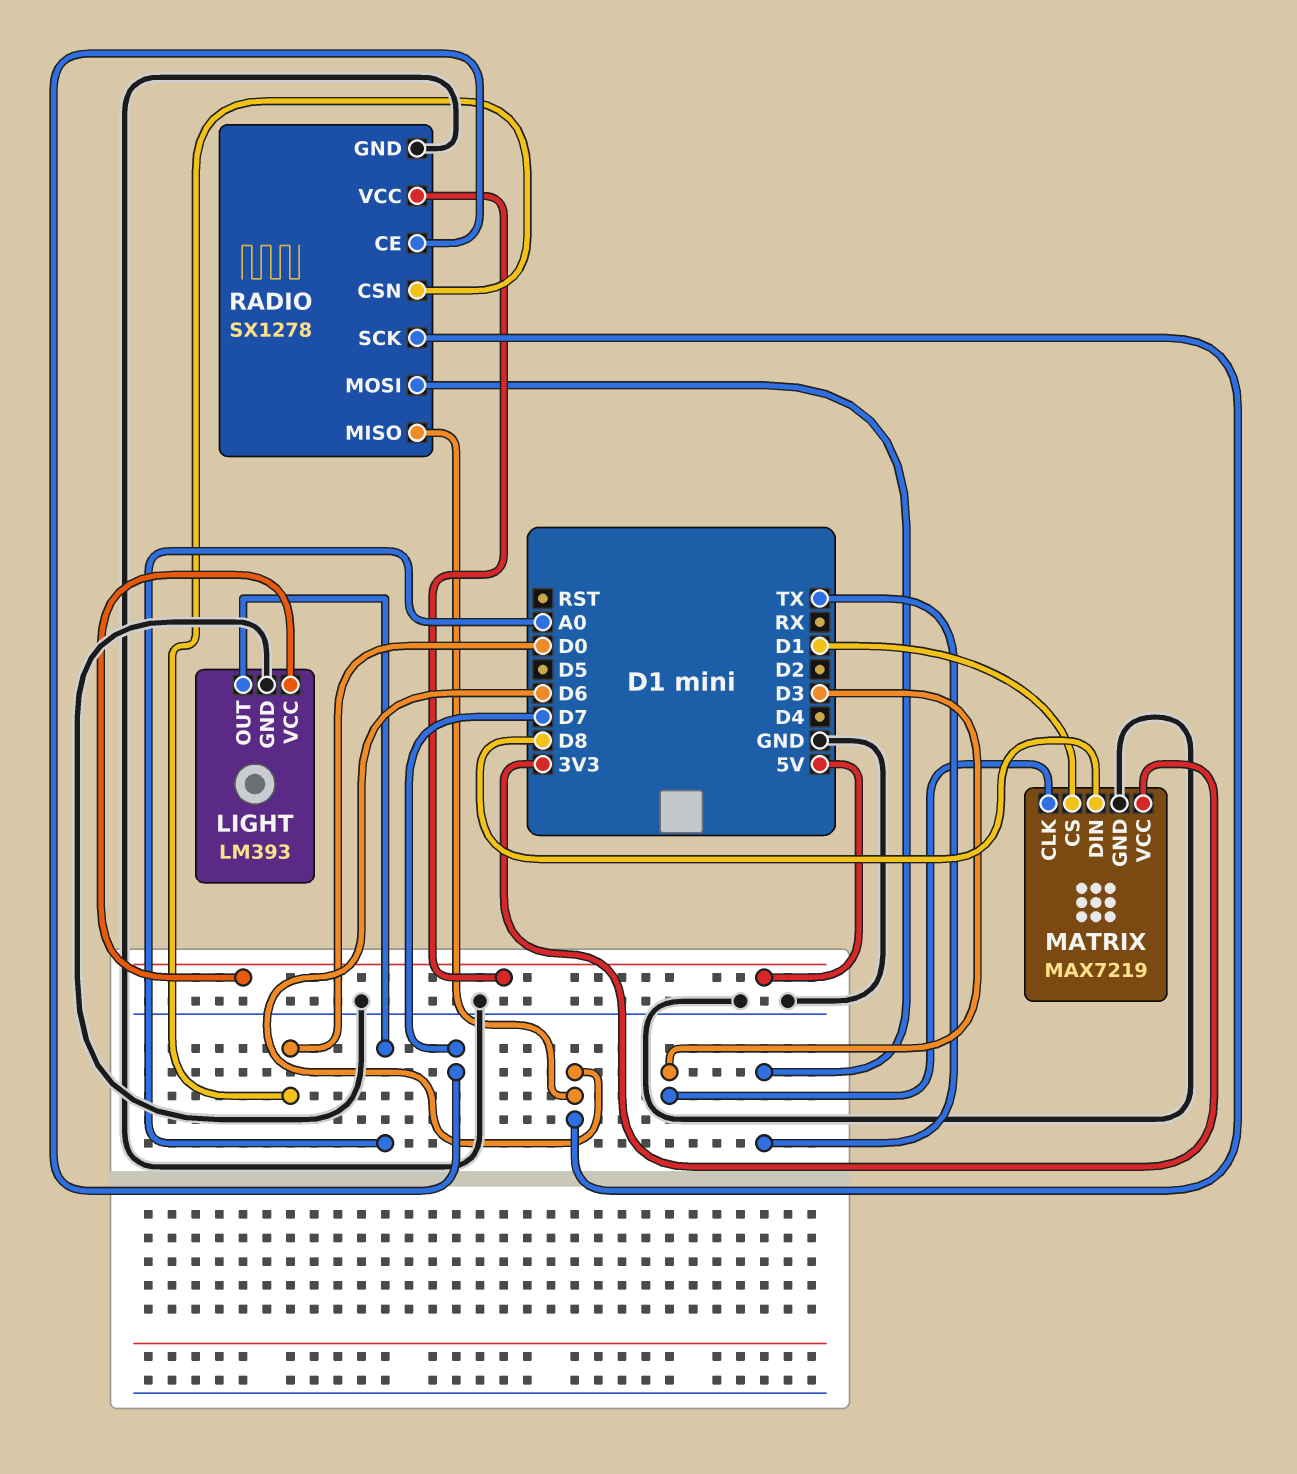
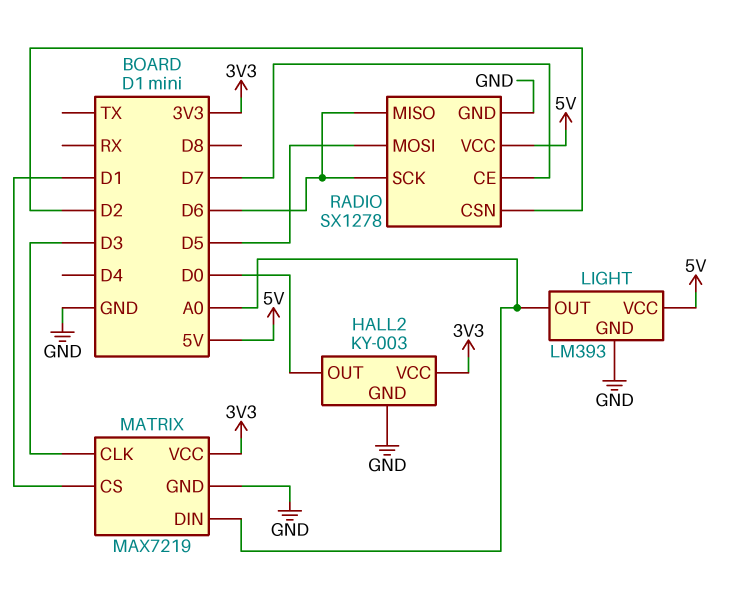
HALL2: none -> KY-003
HALL2 pin GND: none -> GND
HALL2 pin OUT: none -> D0
HALL2 pin VCC: none -> 3V3
MATRIX pin DIN: D8 -> A0
RADIO pin CSN: D0 -> D2
RADIO pin MOSI: TX -> D5

